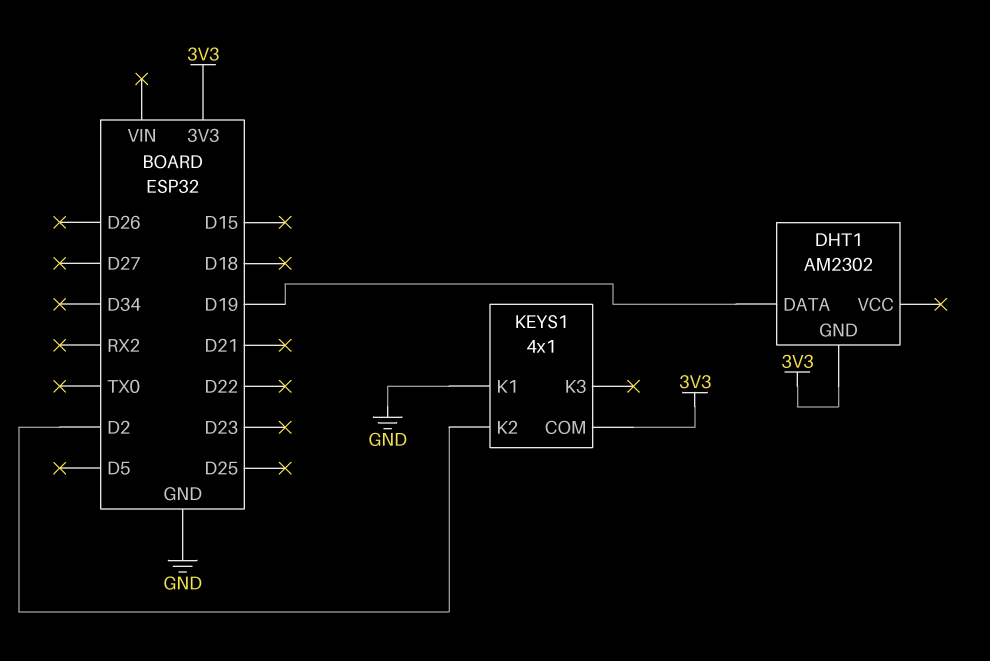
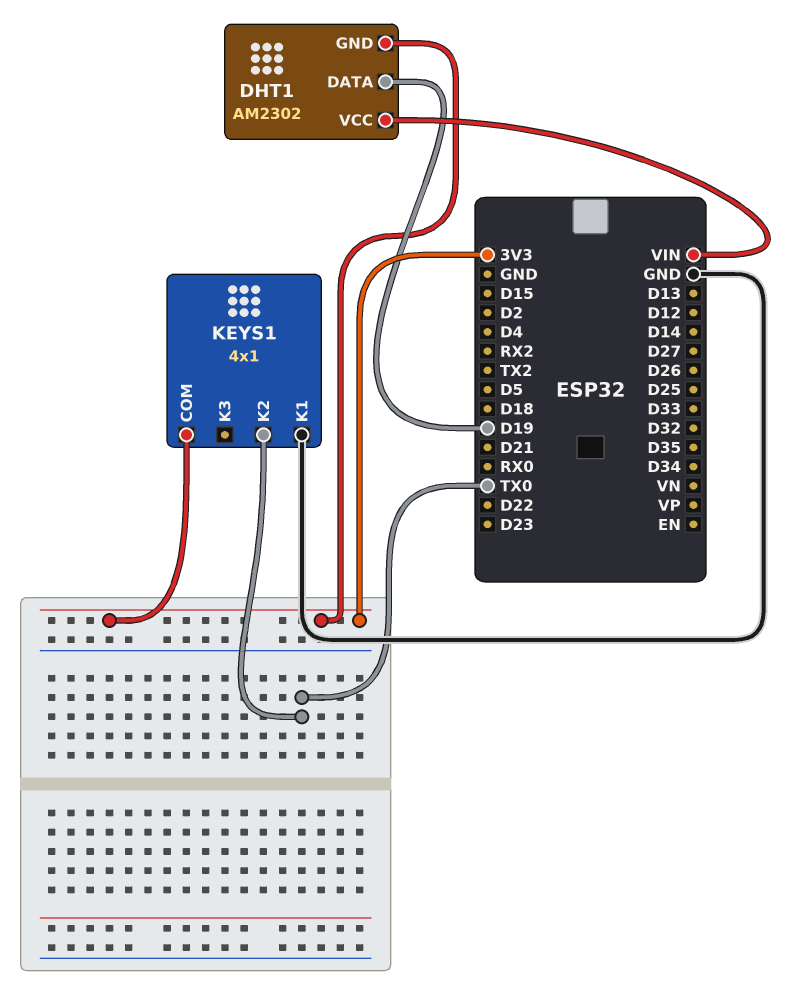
DHT1 pin VCC: none -> VIN
KEYS1 pin K2: D2 -> TX0

